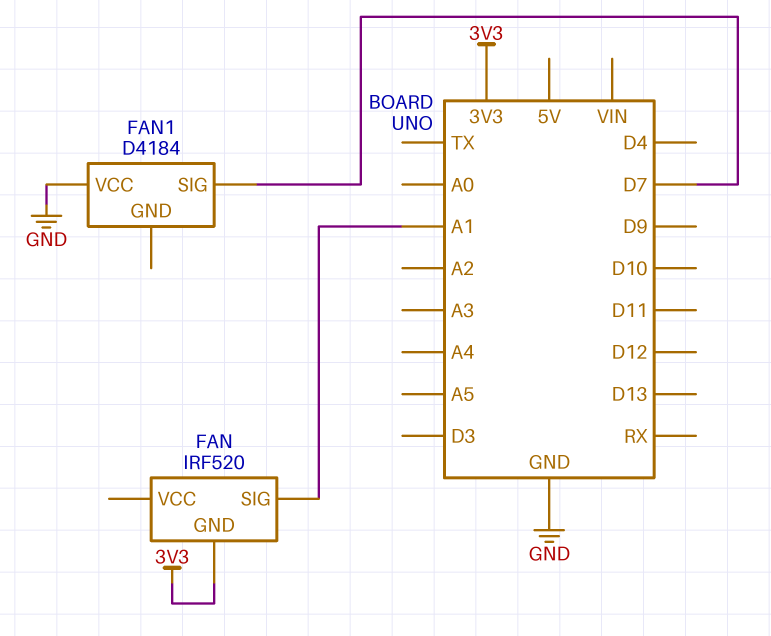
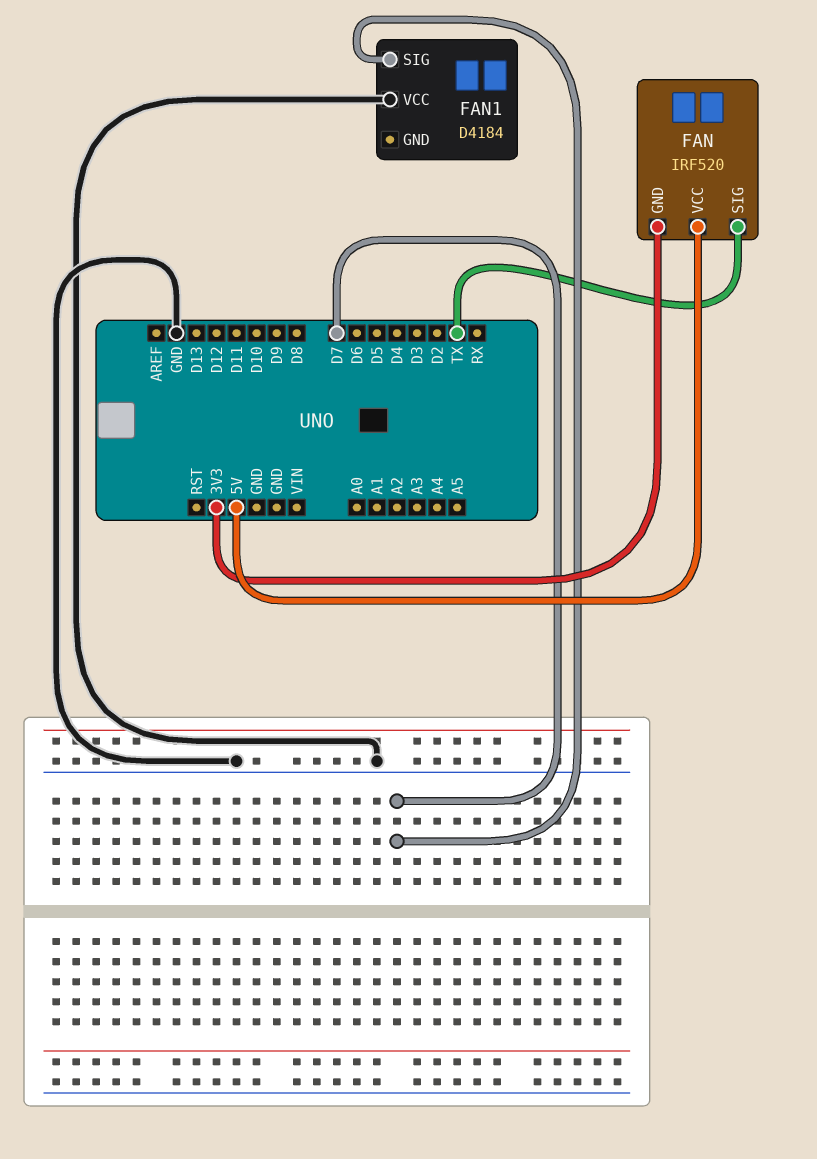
FAN pin SIG: A1 -> TX
FAN pin VCC: none -> 5V

